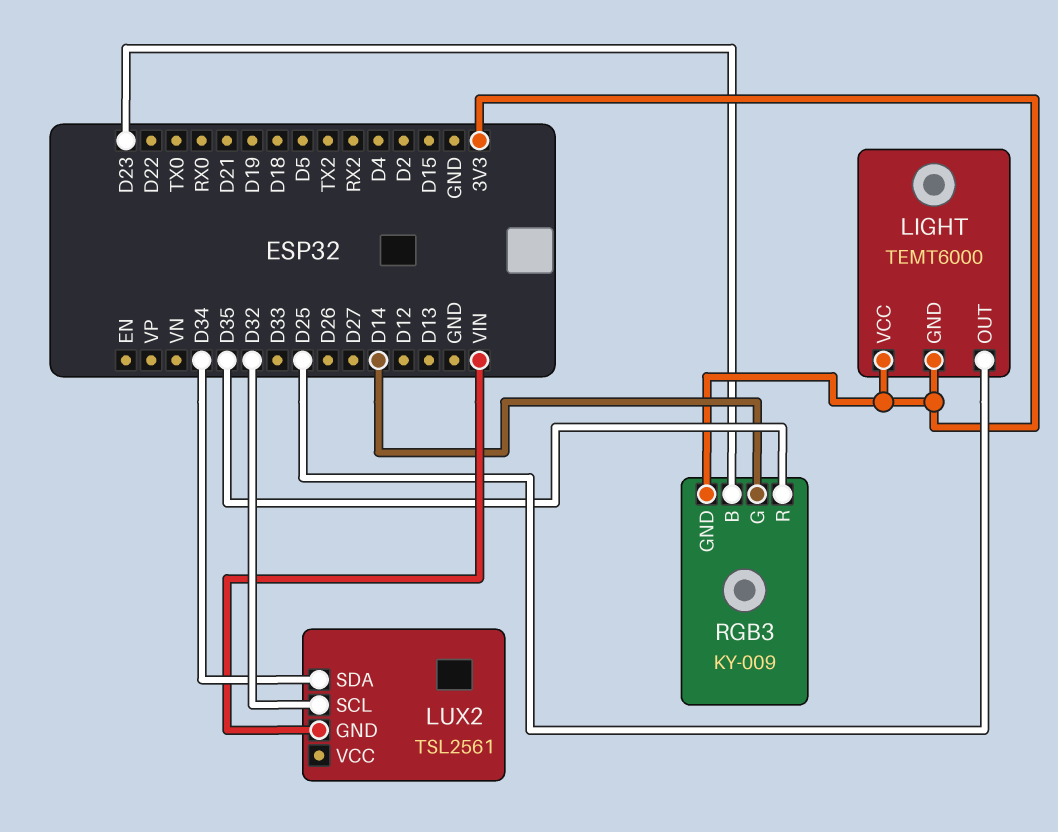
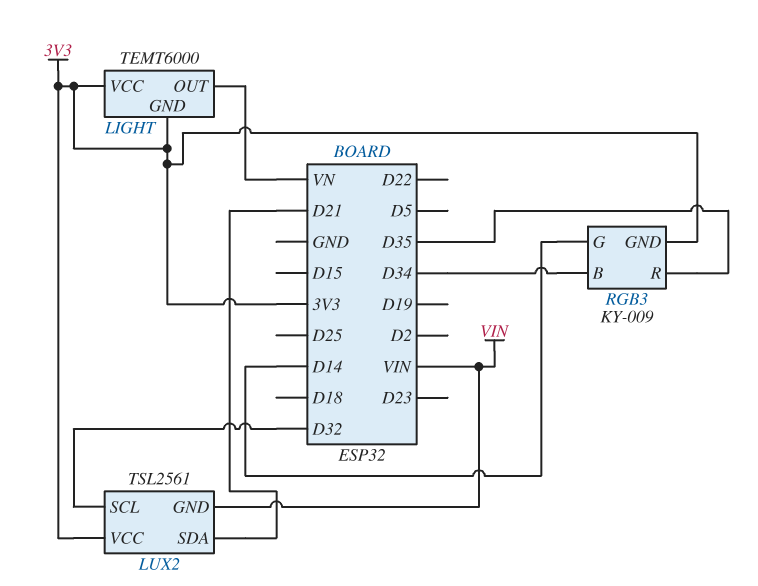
LIGHT pin OUT: D25 -> VN
LUX2 pin SDA: D34 -> D21
LUX2 pin VCC: none -> 3V3
RGB3 pin B: D23 -> D34

